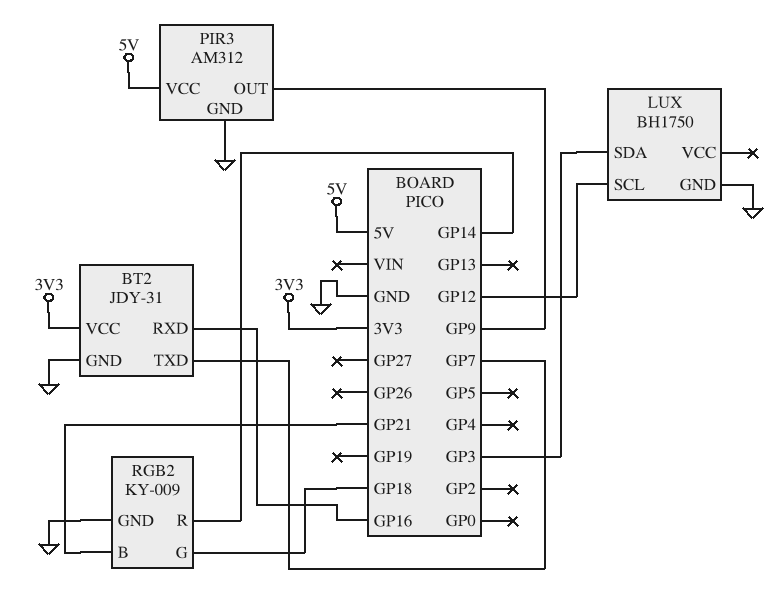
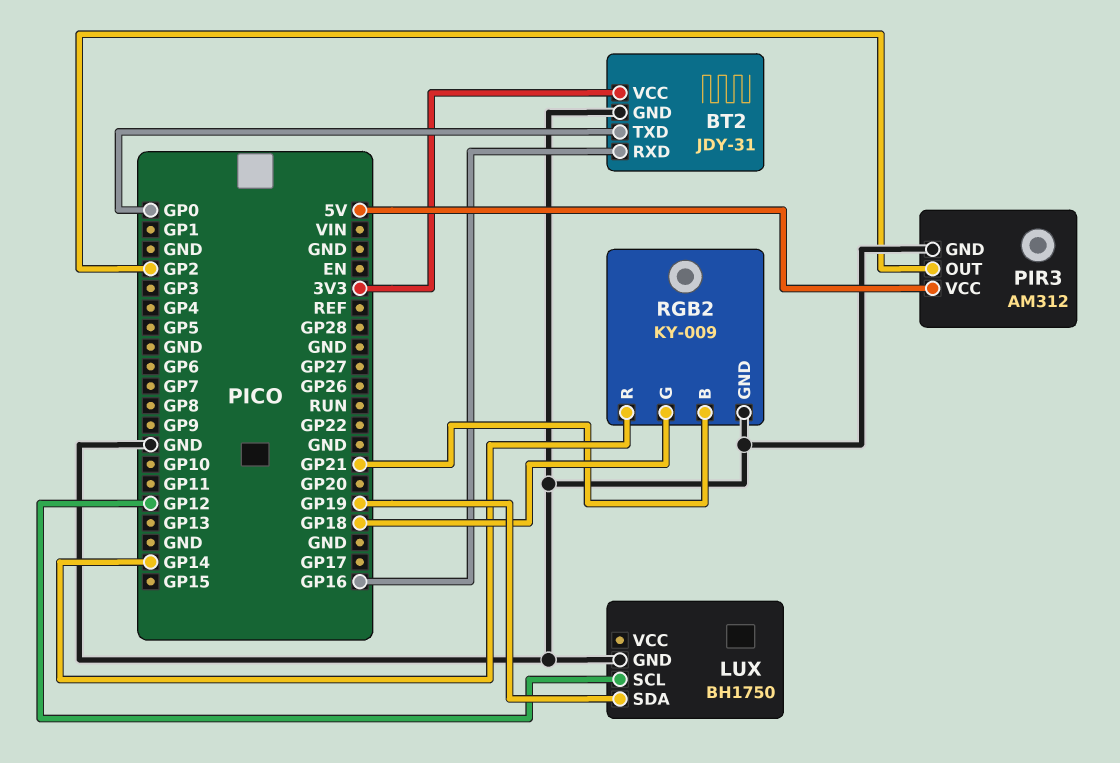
BT2 pin TXD: GP7 -> GP0
LUX pin SDA: GP3 -> GP19
PIR3 pin OUT: GP9 -> GP2

